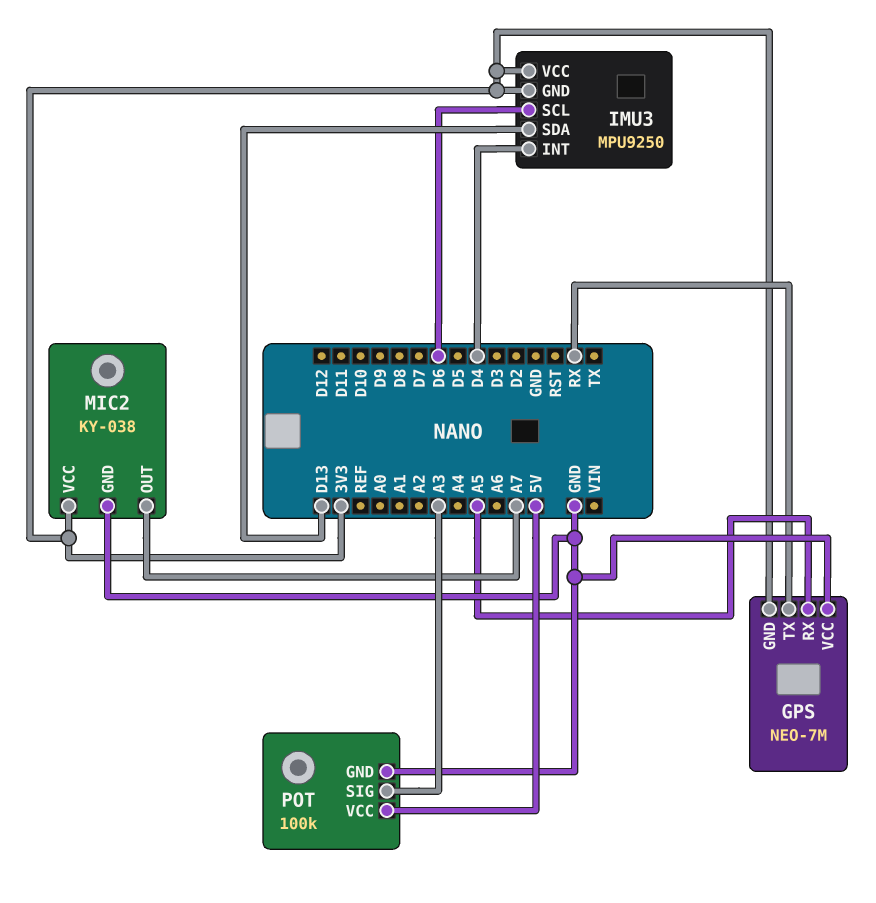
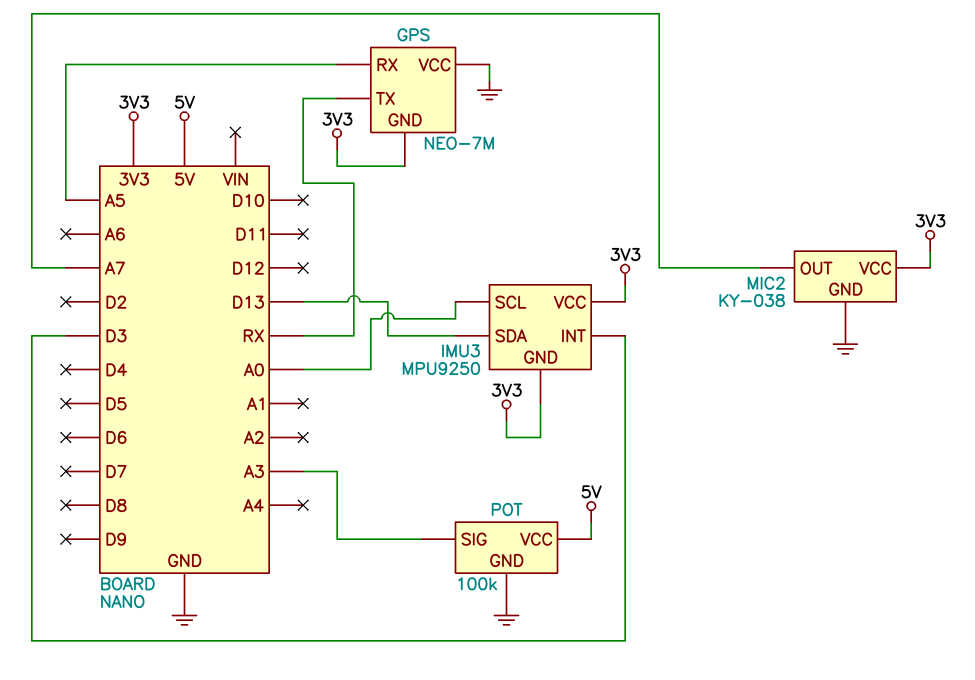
IMU3 pin INT: D4 -> D3
IMU3 pin SCL: D6 -> A0

